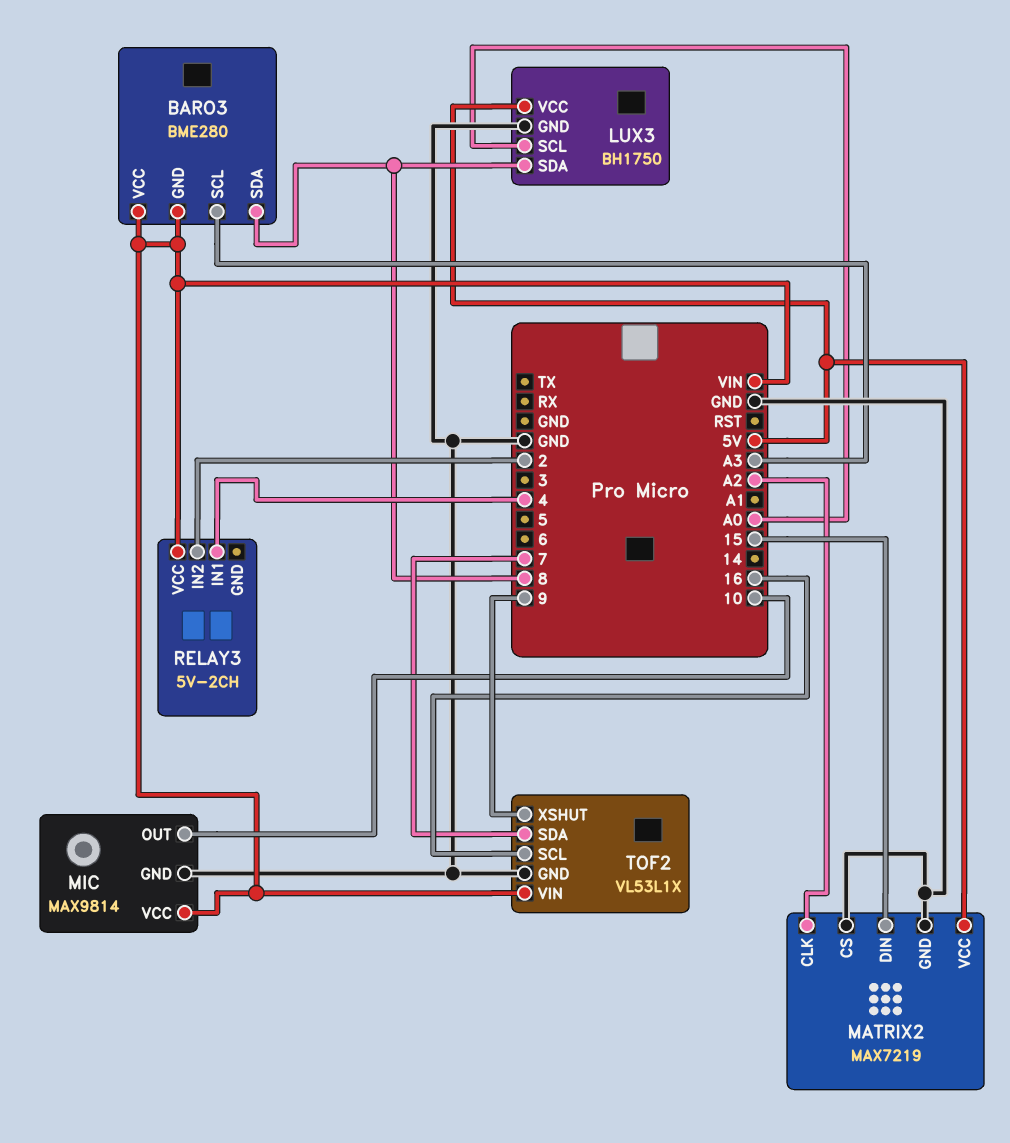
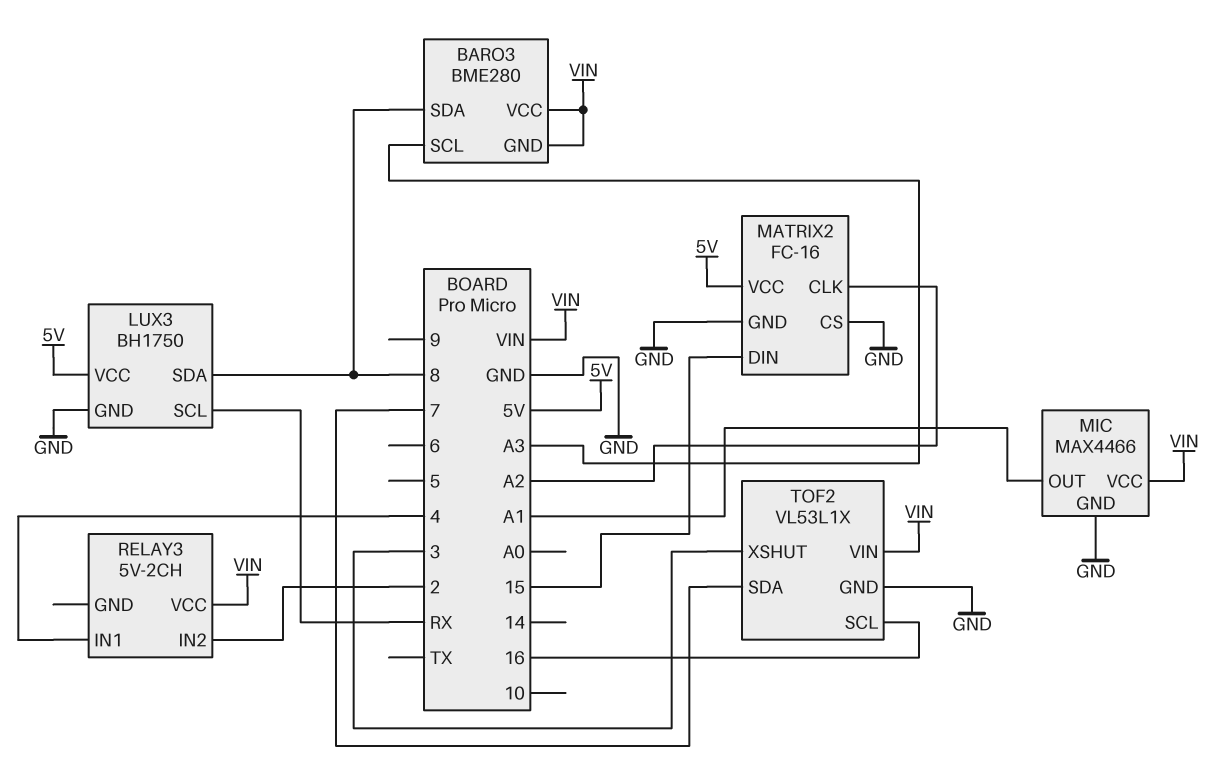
LUX3 pin SCL: A0 -> RX
MATRIX2: MAX7219 -> FC-16
MIC: MAX9814 -> MAX4466
MIC pin OUT: 10 -> A1
TOF2 pin XSHUT: 9 -> 3

